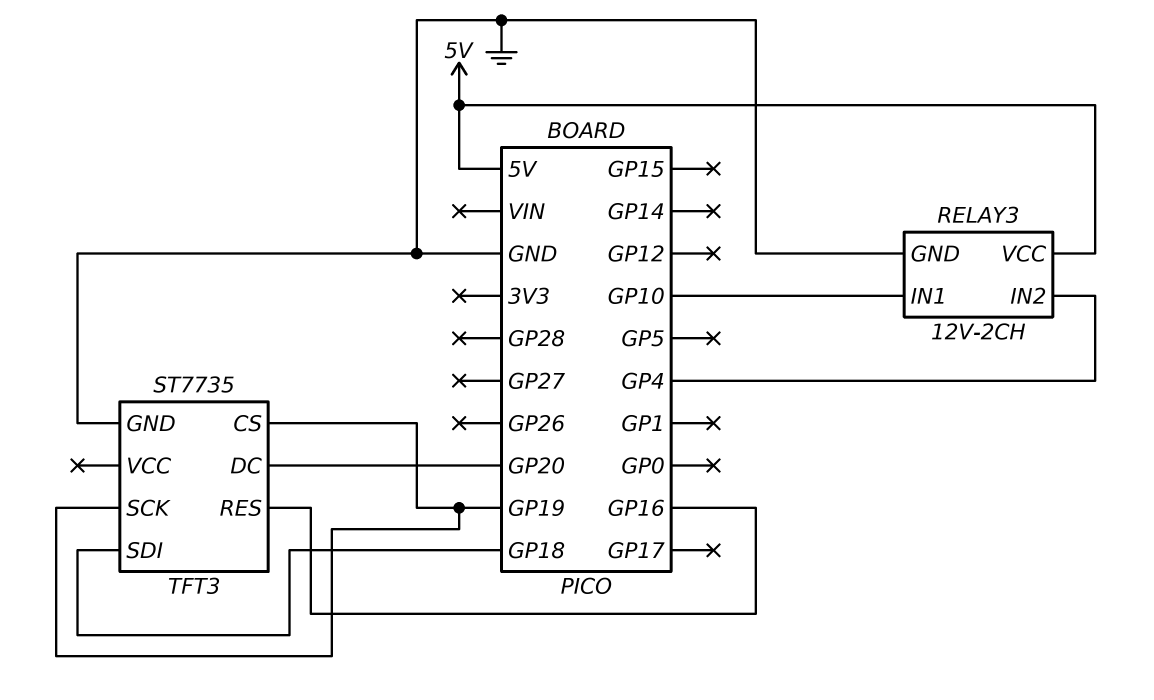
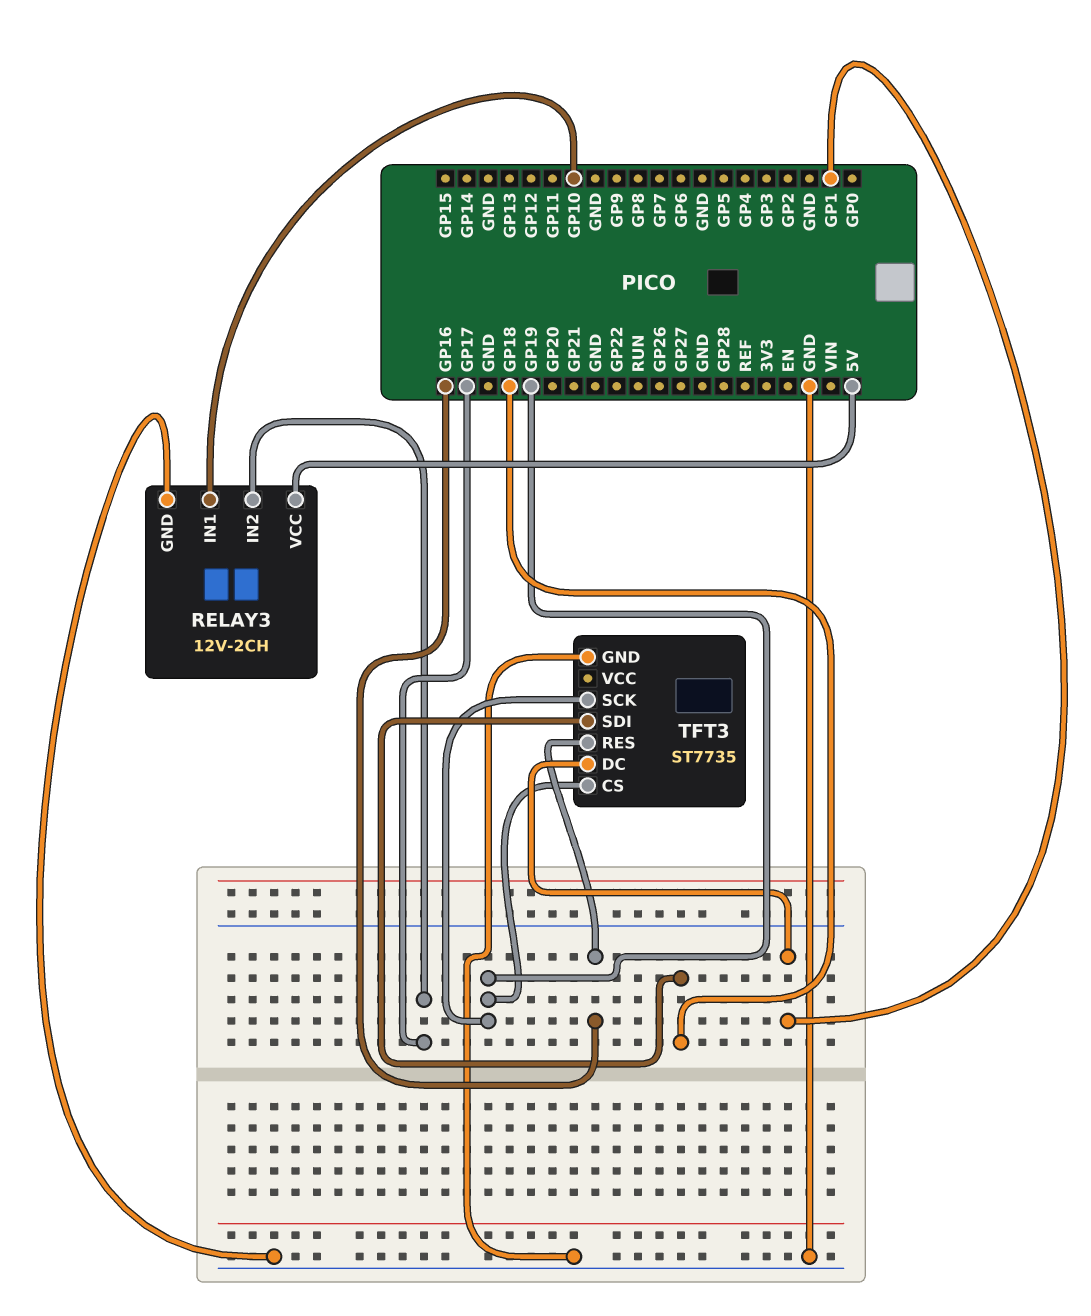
RELAY3 pin IN2: GP4 -> GP17
TFT3 pin DC: GP20 -> GP1

